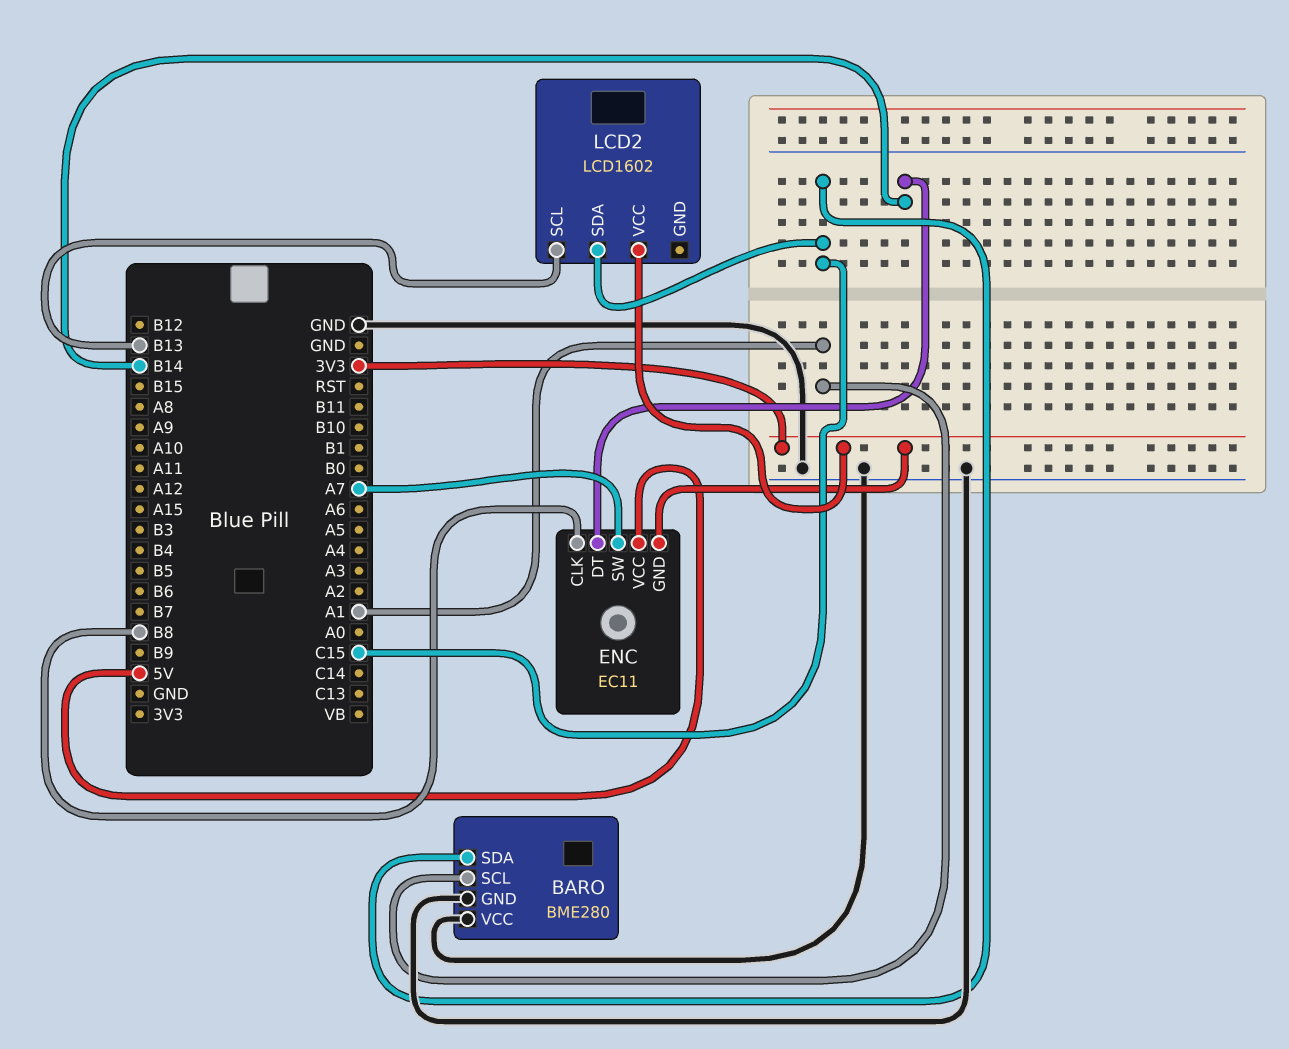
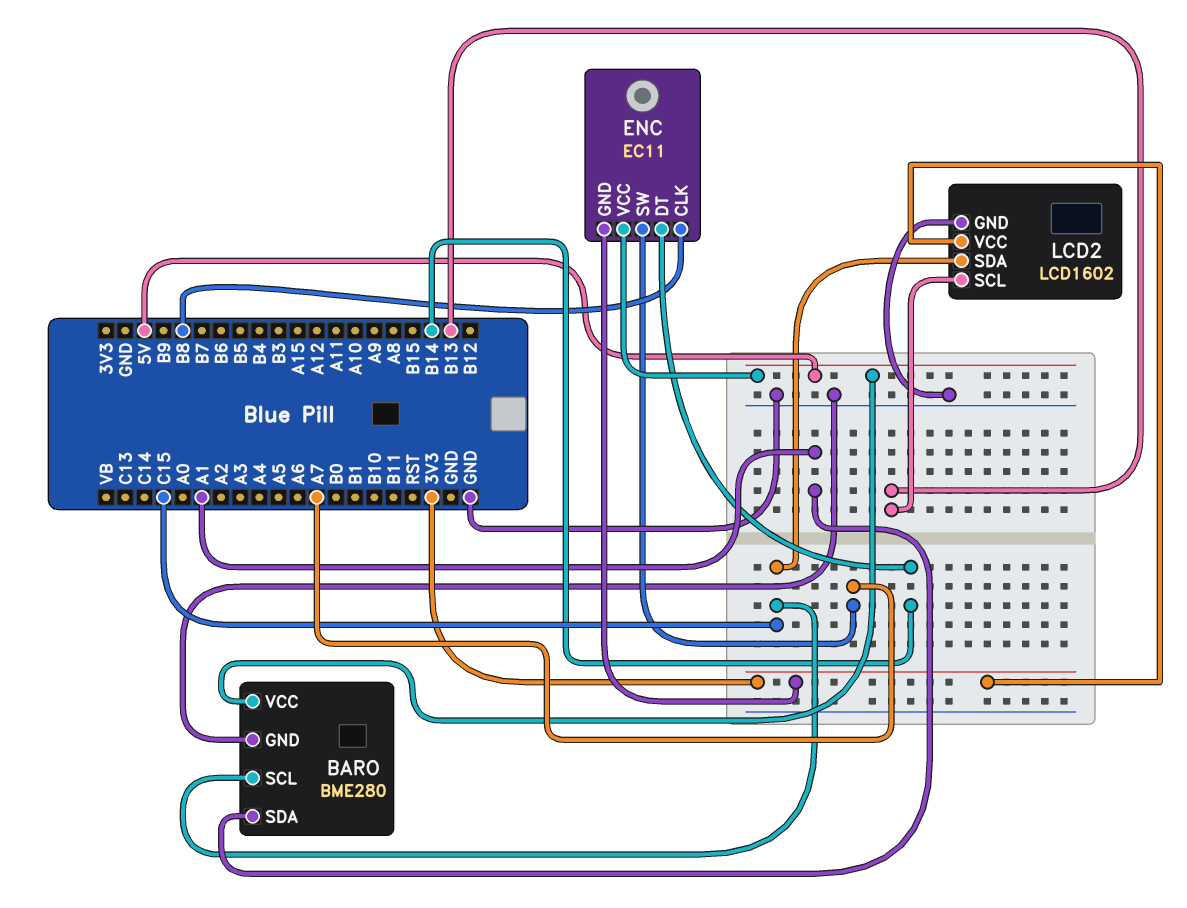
BARO pin SCL: A1 -> C15
BARO pin SDA: C15 -> A1
BARO pin VCC: GND -> 5V
LCD2 pin GND: none -> GND

